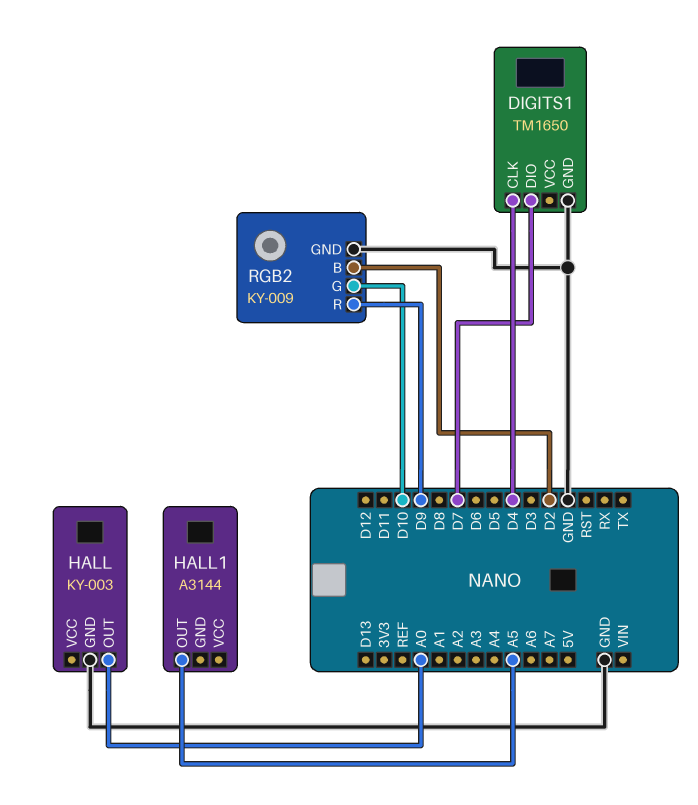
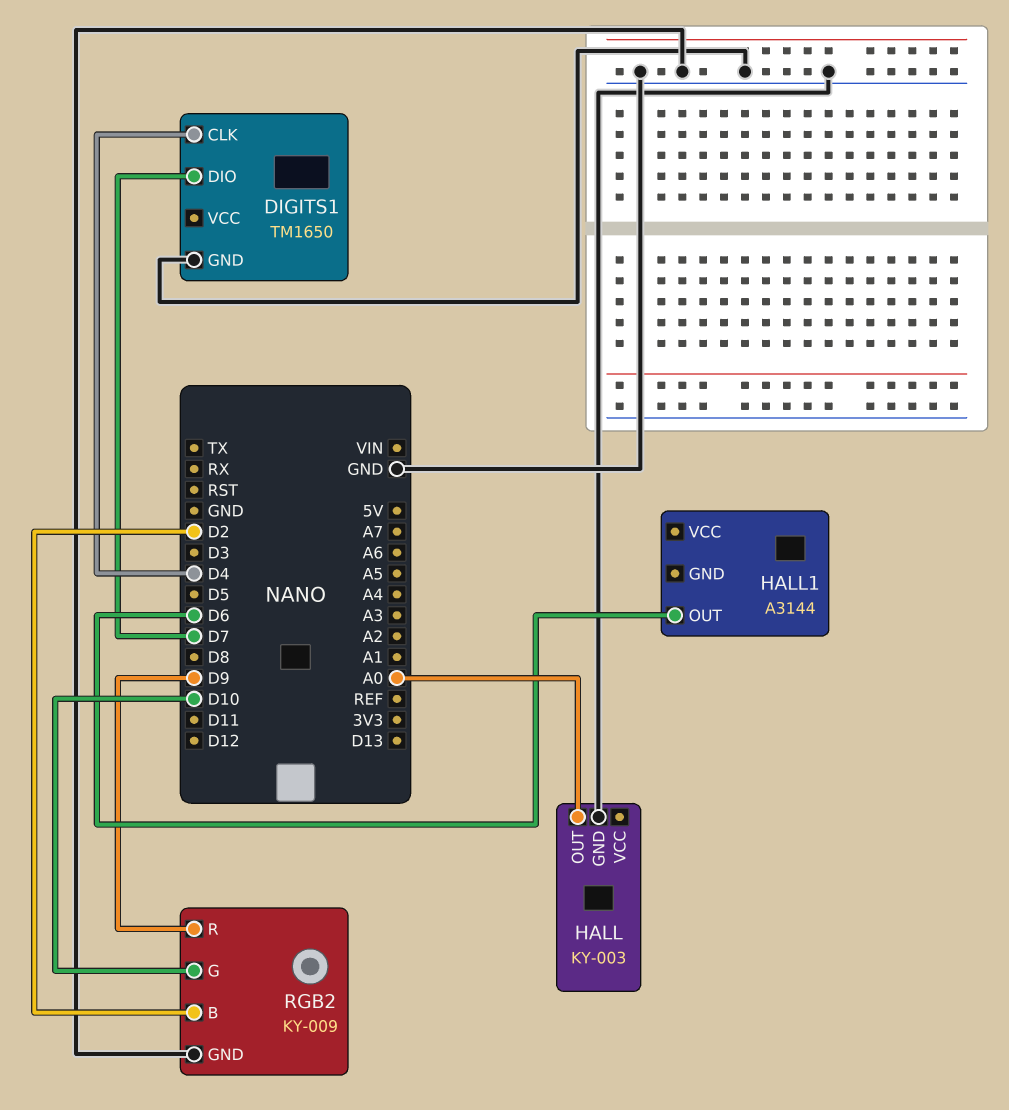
HALL1 pin OUT: A5 -> D6

